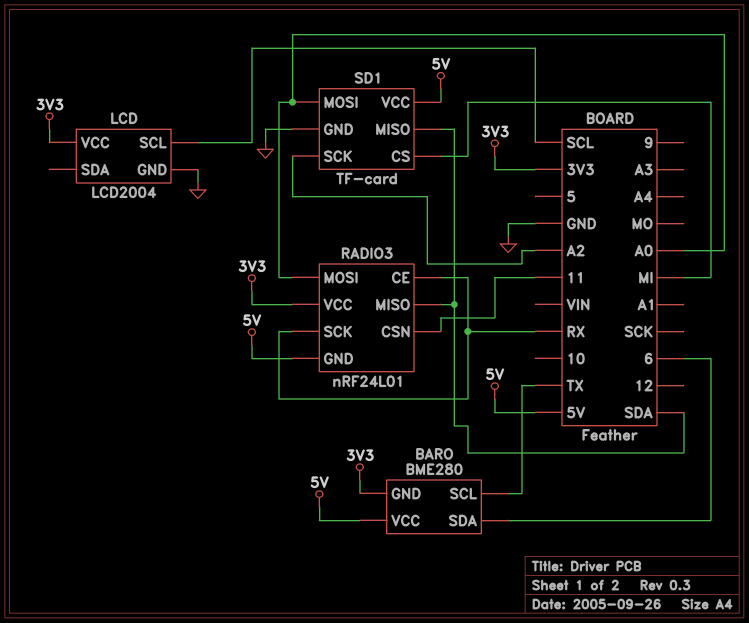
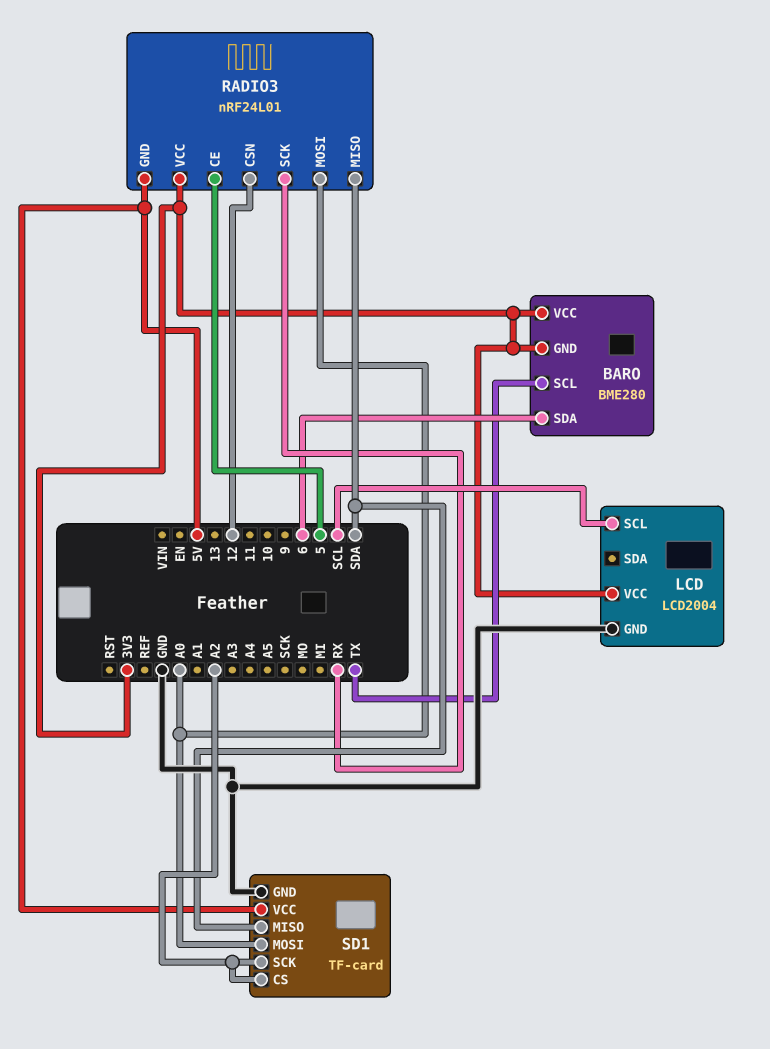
BARO pin VCC: 5V -> 3V3
RADIO3 pin CE: RX -> 5
RADIO3 pin CSN: 11 -> 12
SD1 pin CS: MI -> A2

